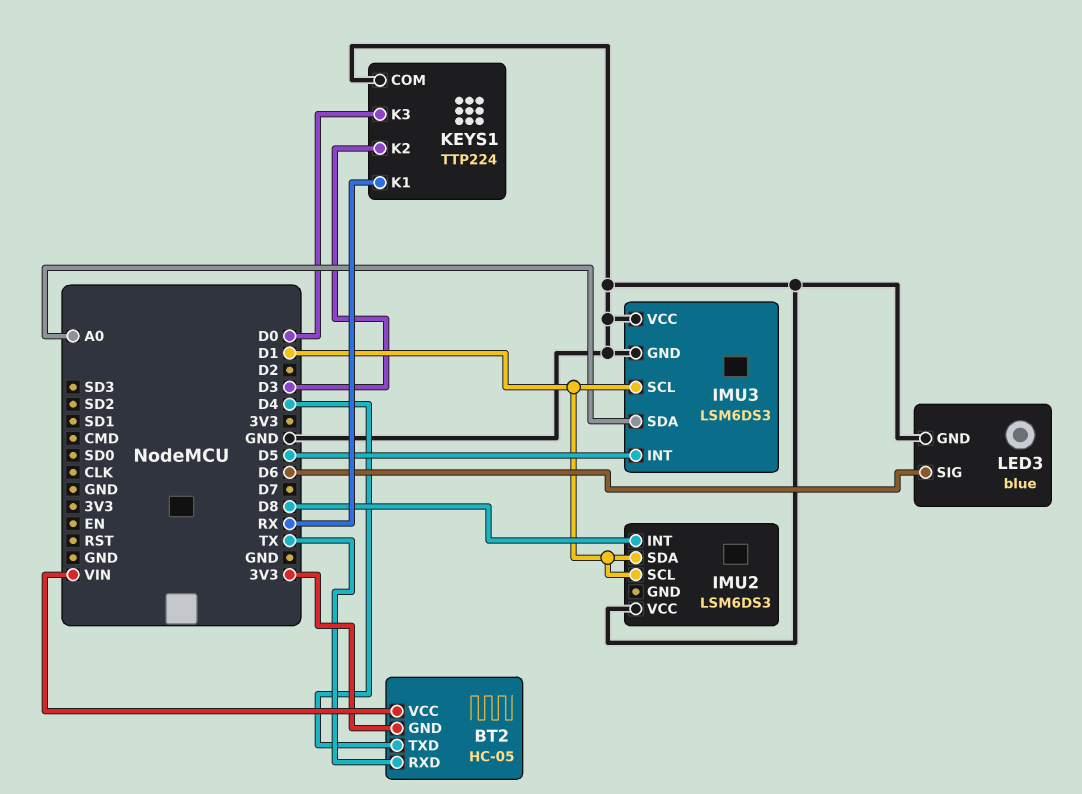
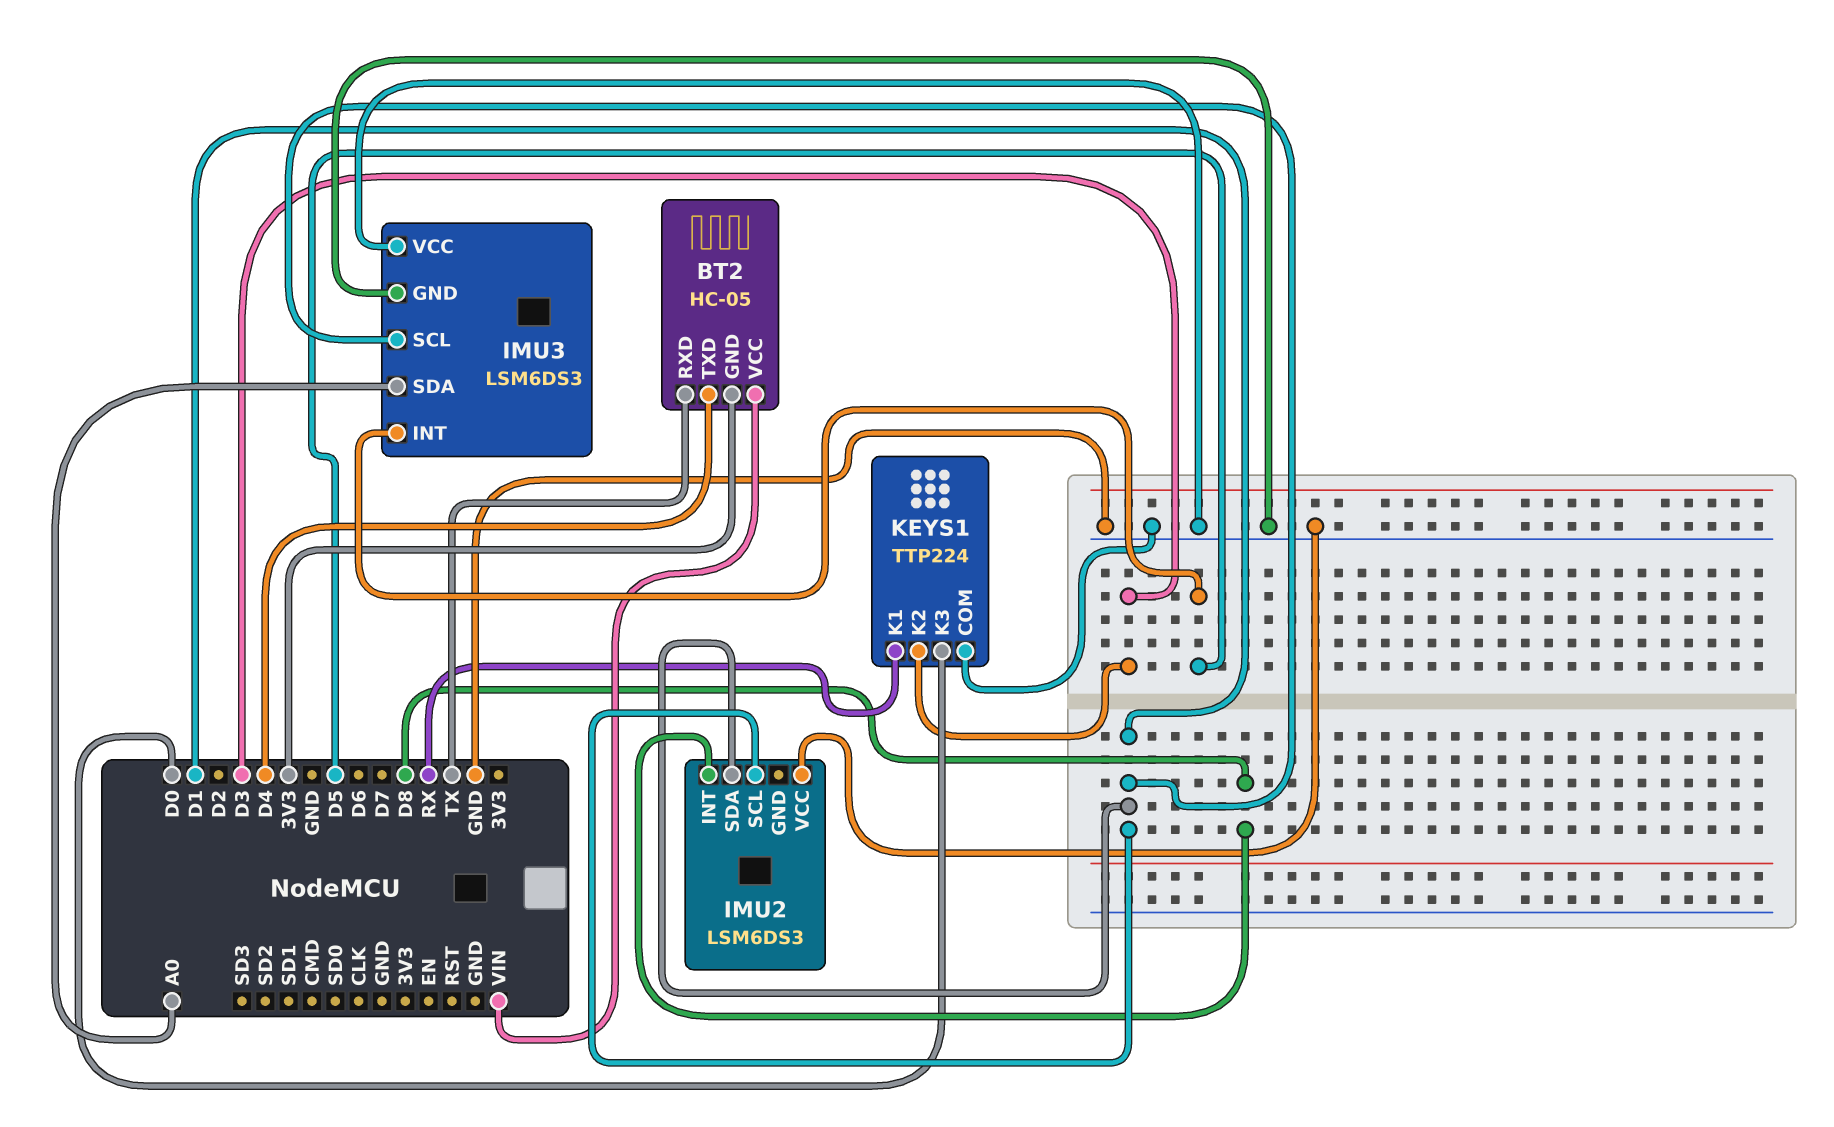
LED3: blue -> none
LED3 pin GND: GND -> none
LED3 pin SIG: D6 -> none

